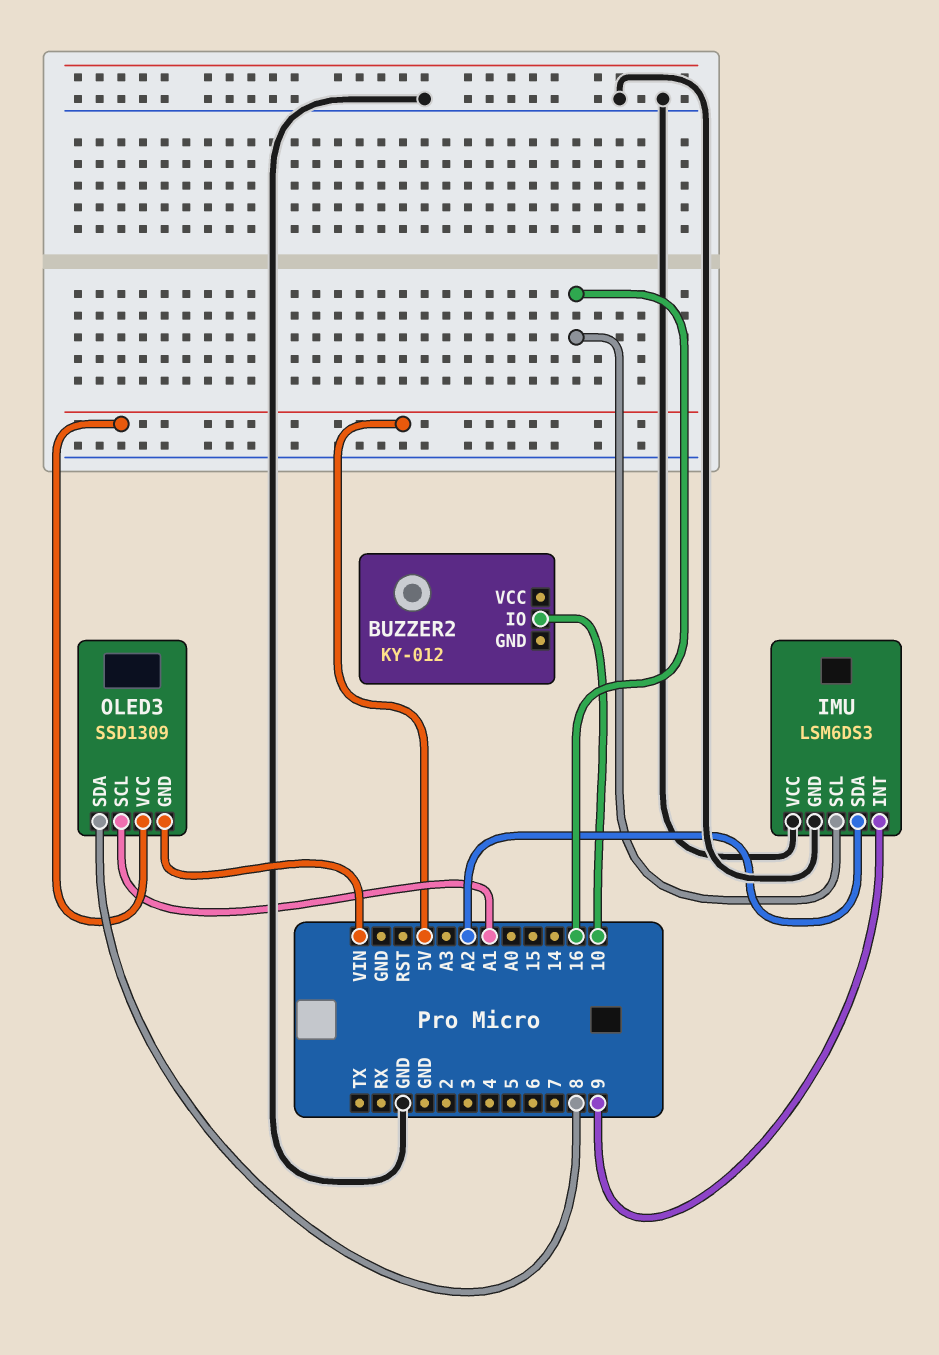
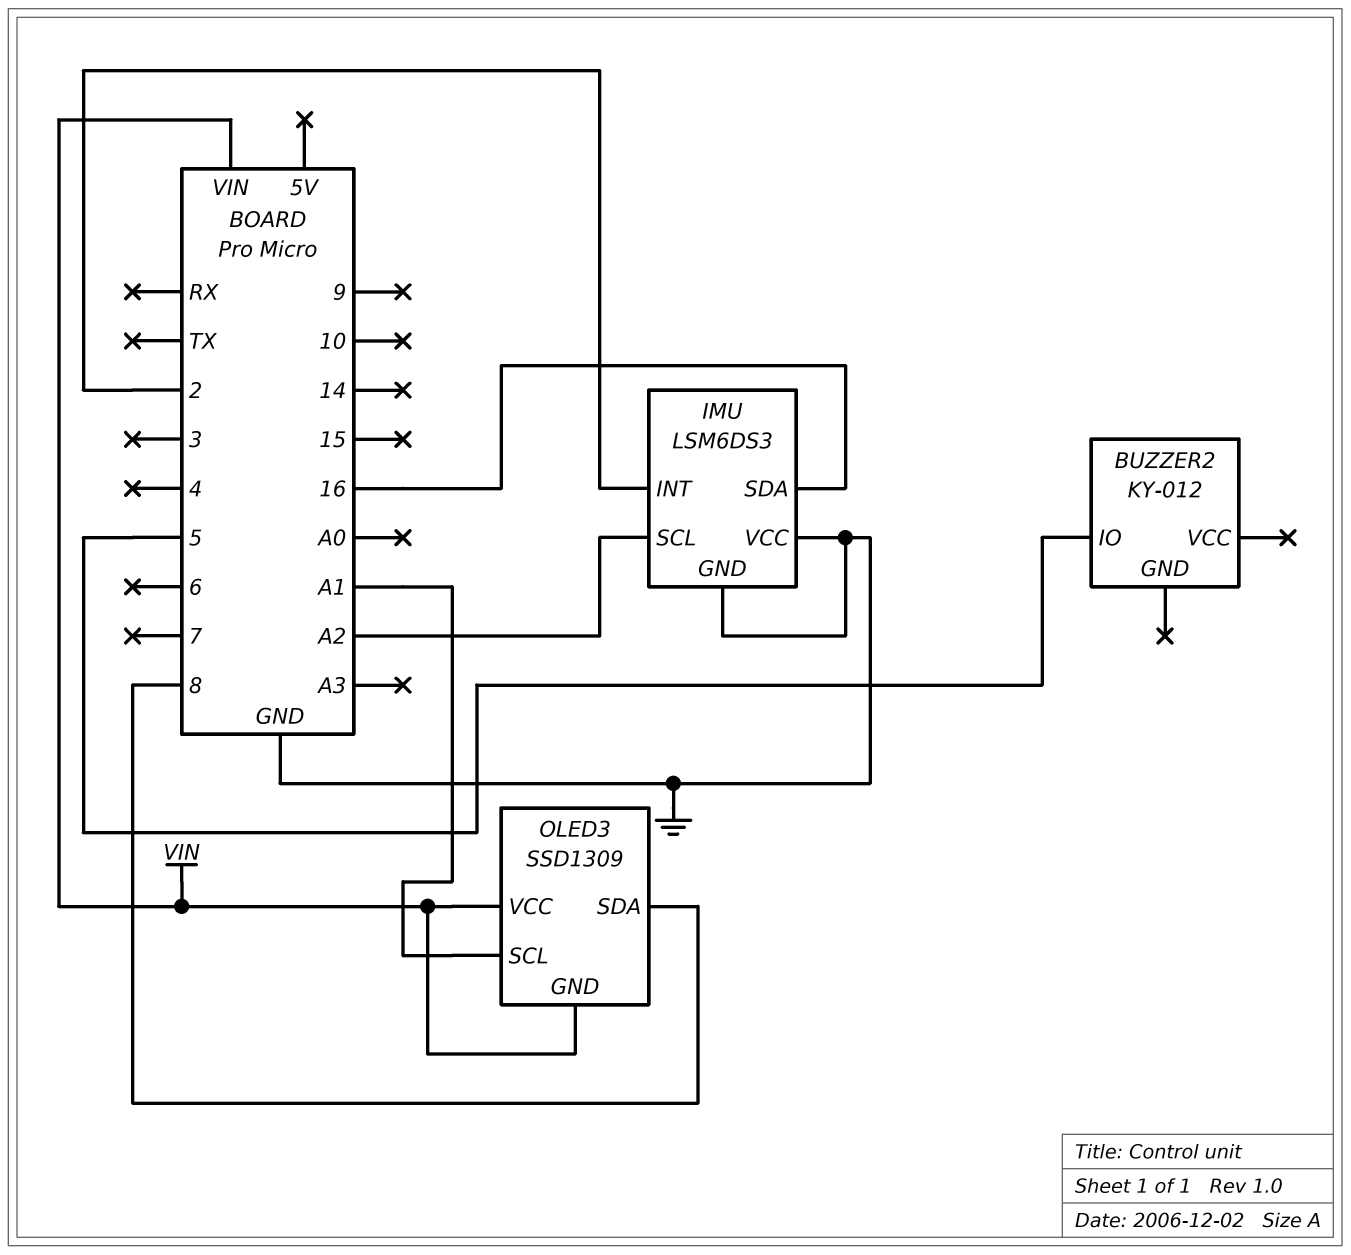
BUZZER2 pin IO: 10 -> 5
IMU pin INT: 9 -> 2
IMU pin SCL: 16 -> A2
IMU pin SDA: A2 -> 16
OLED3 pin VCC: 5V -> VIN

